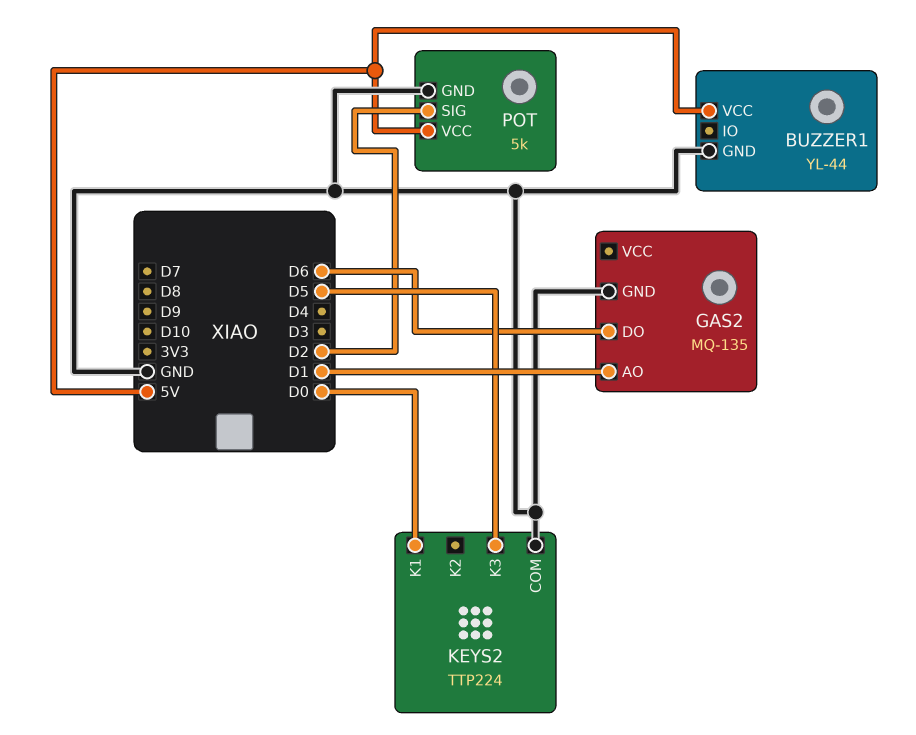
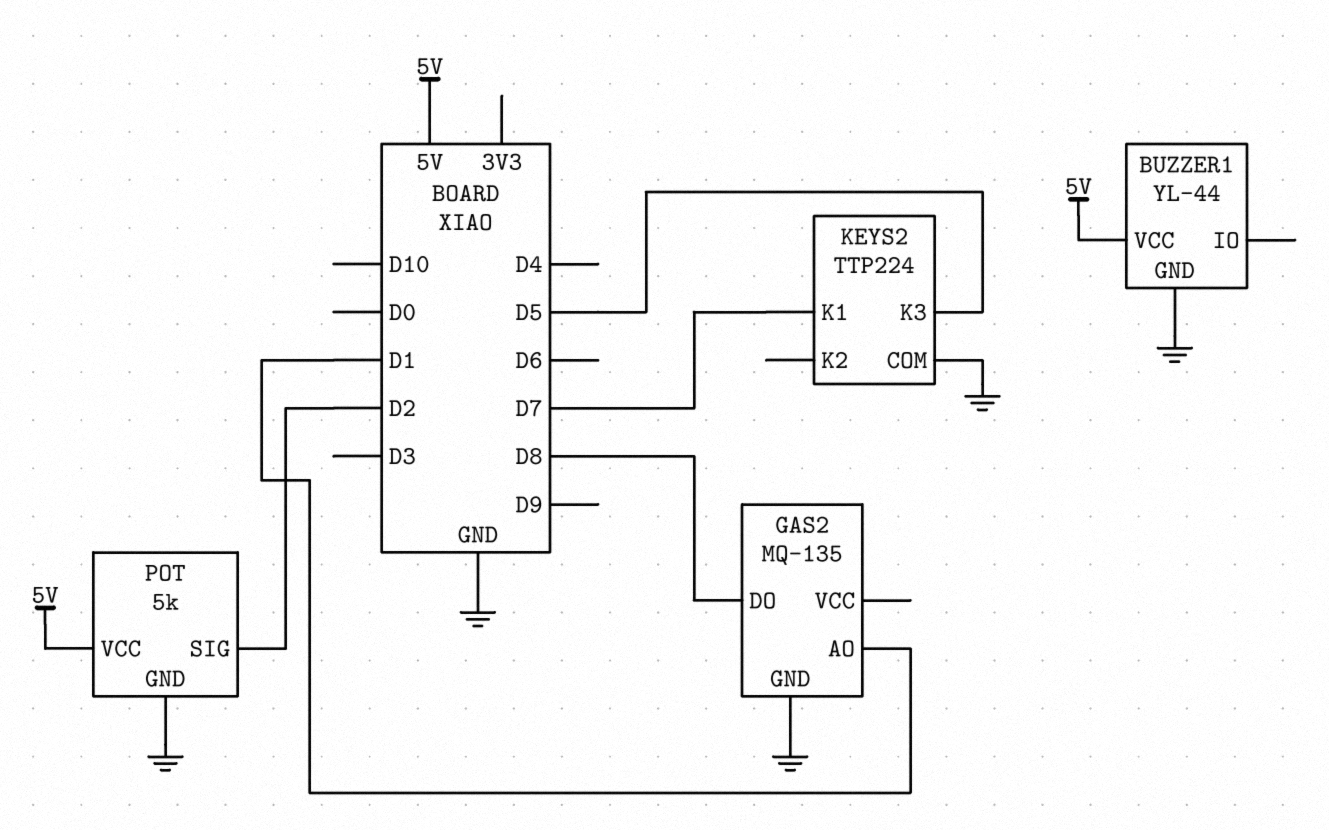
GAS2 pin DO: D6 -> D8
KEYS2 pin K1: D0 -> D7

